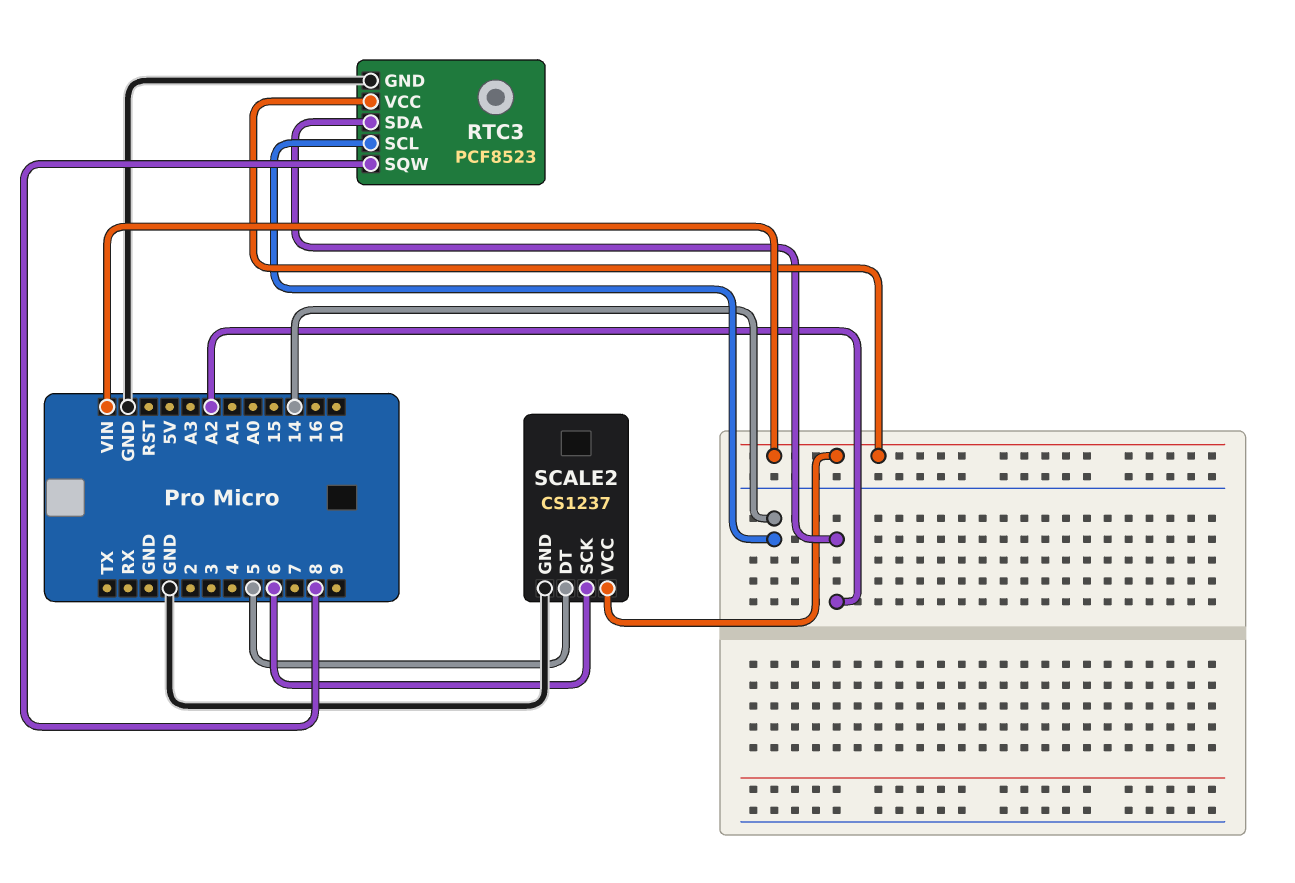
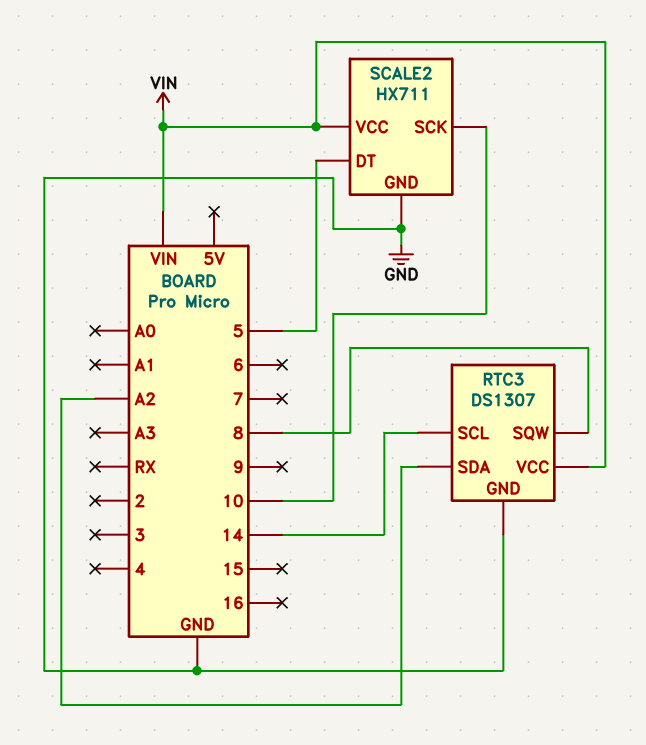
RTC3: PCF8523 -> DS1307
SCALE2: CS1237 -> HX711
SCALE2 pin SCK: 6 -> 10

